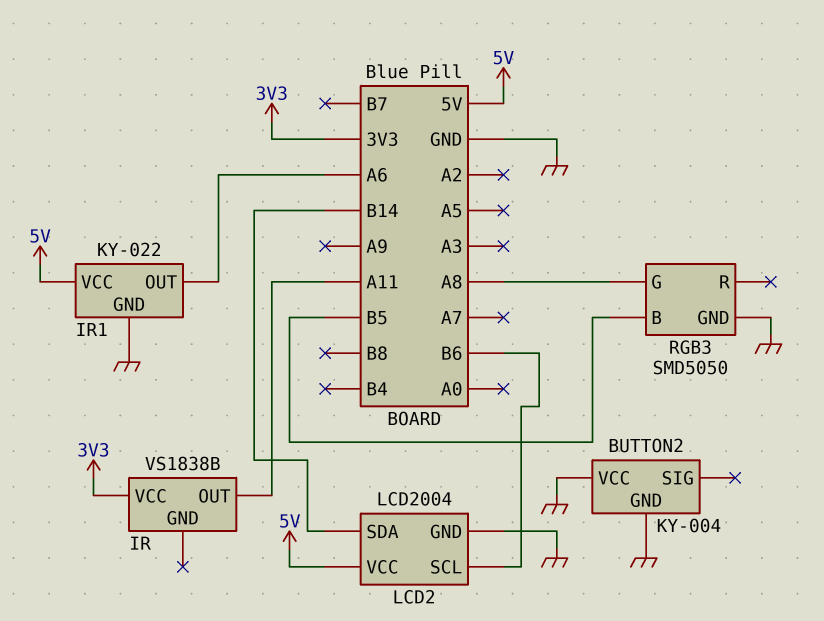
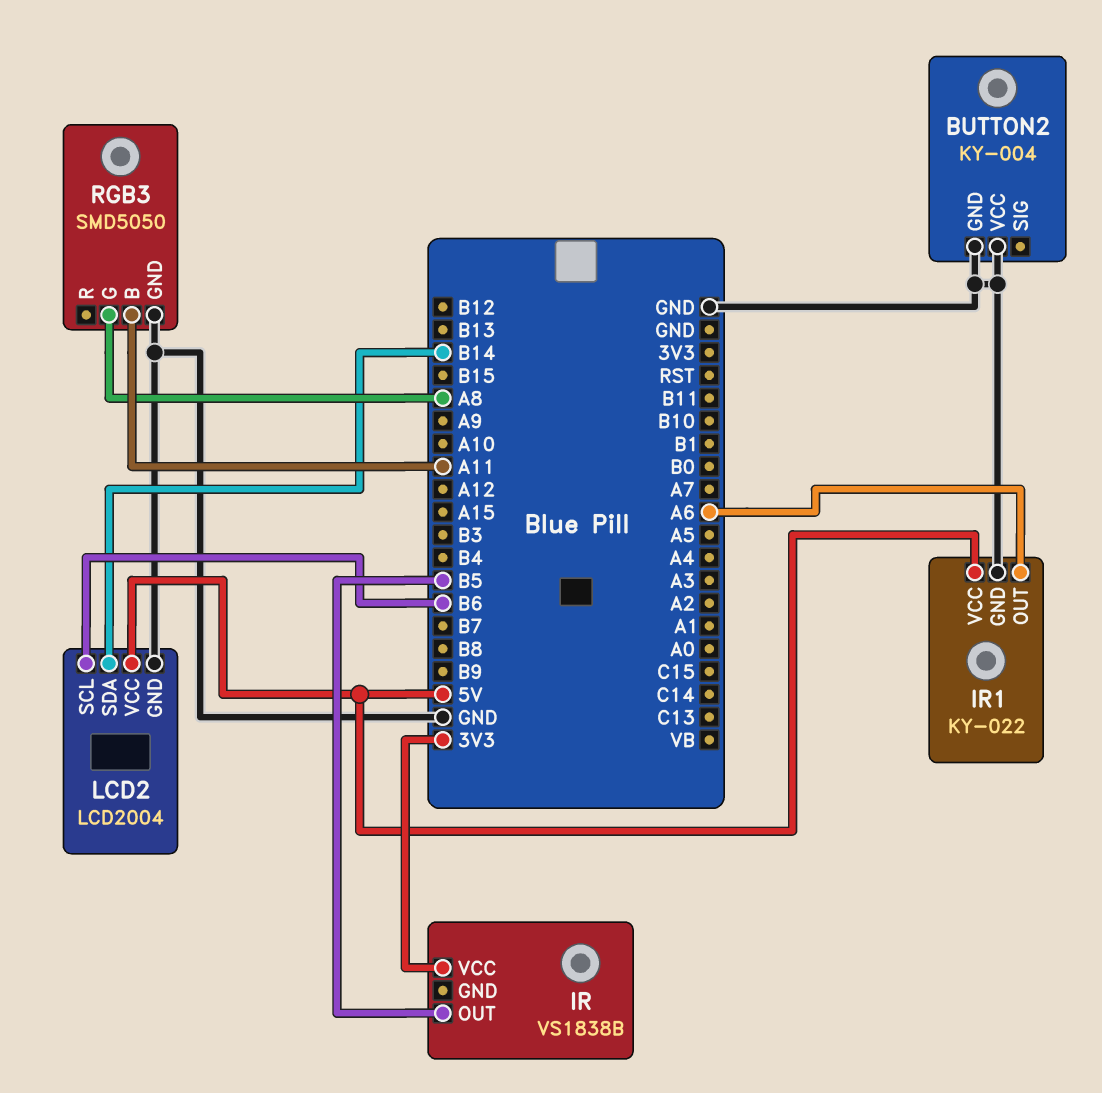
IR pin OUT: A11 -> B5
RGB3 pin B: B5 -> A11

